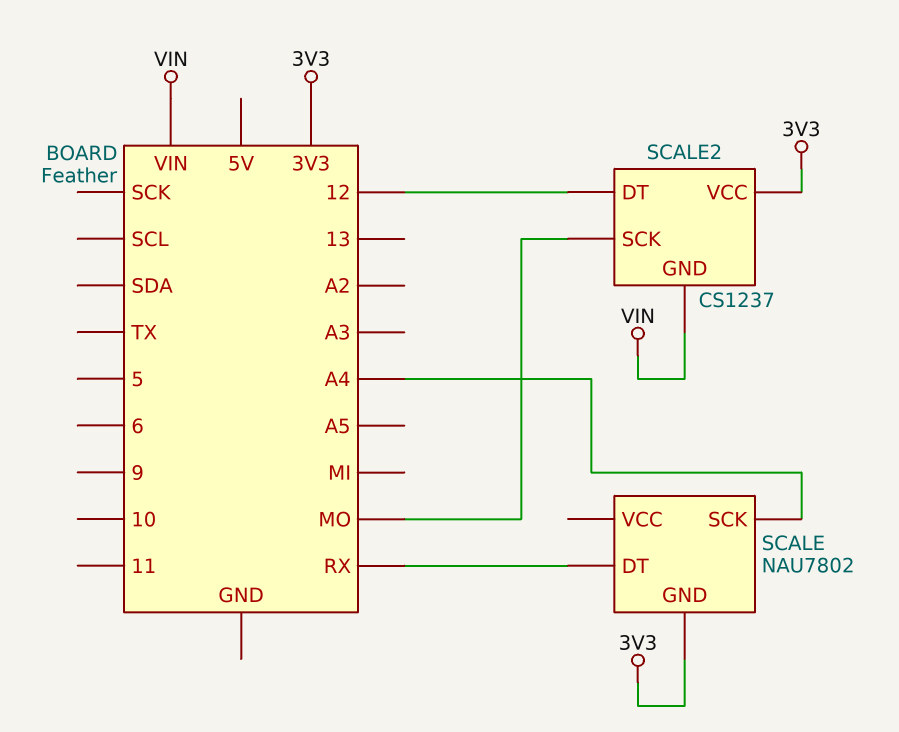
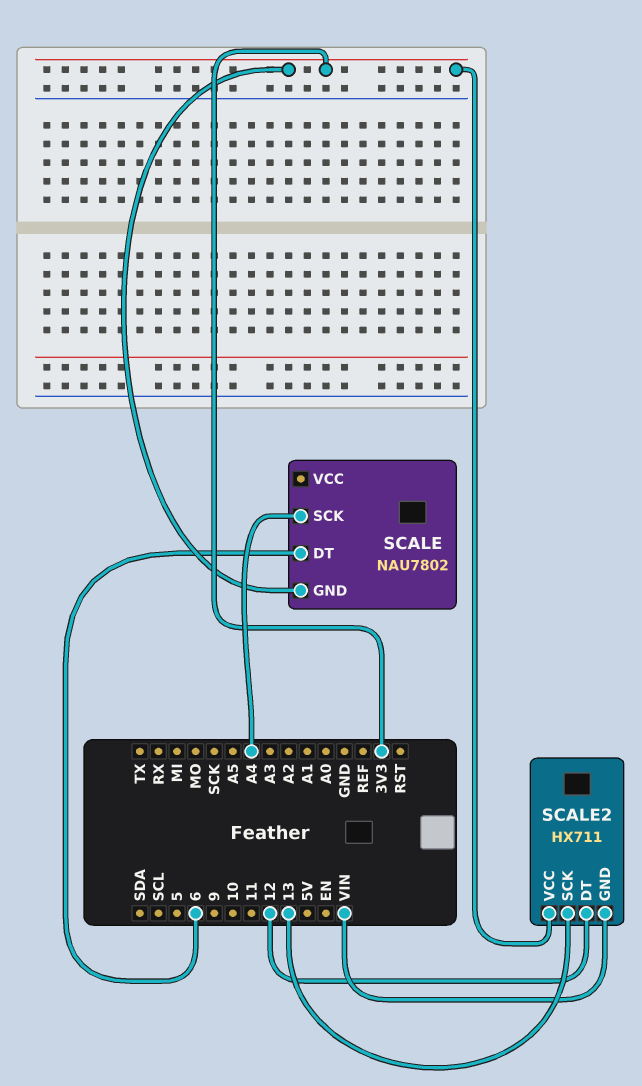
SCALE pin DT: RX -> 6
SCALE2: CS1237 -> HX711
SCALE2 pin SCK: MO -> 13

